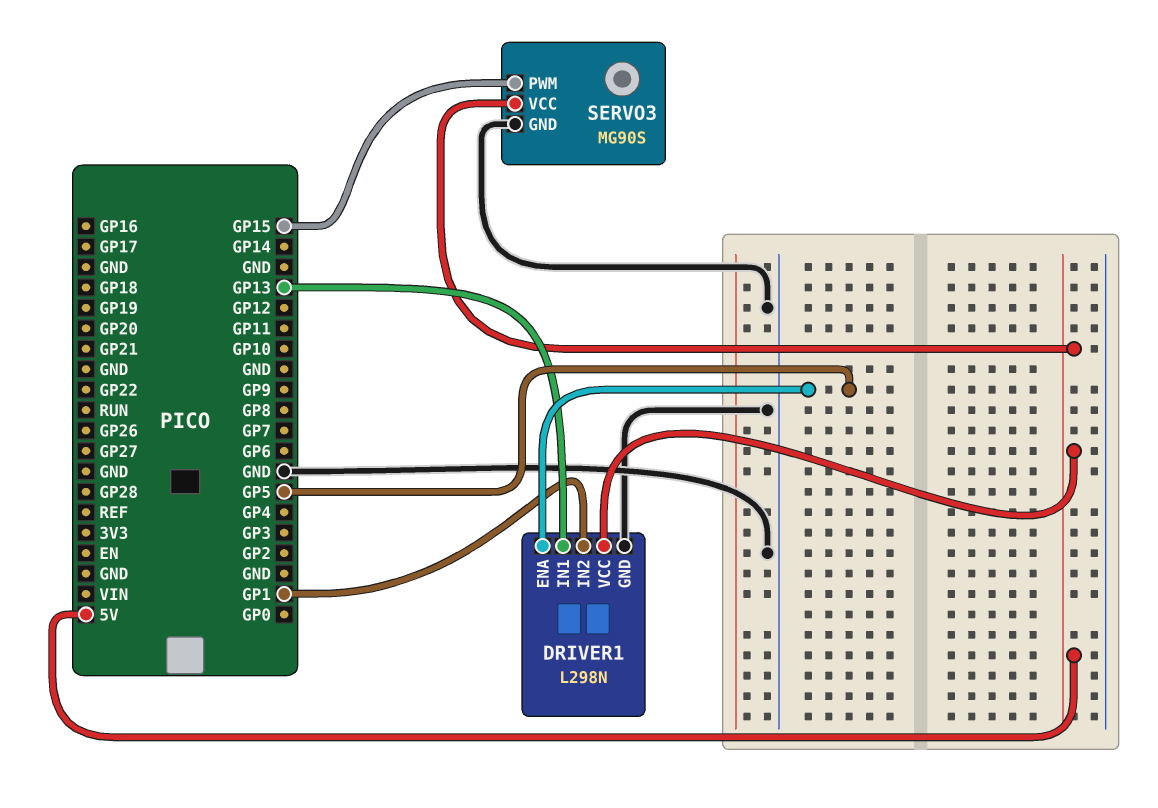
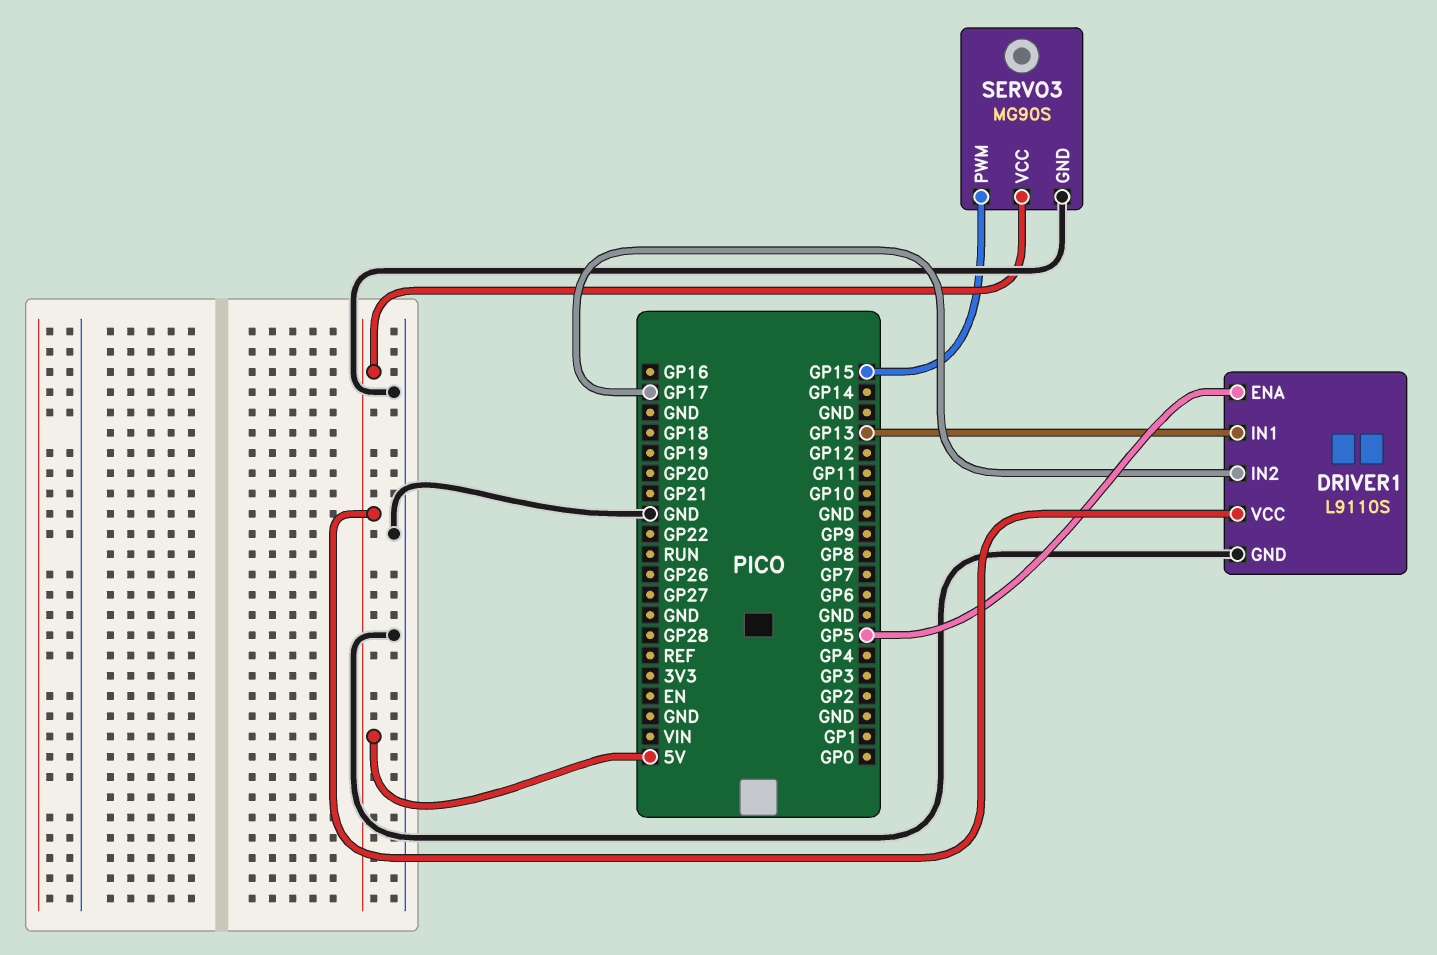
DRIVER1: L298N -> L9110S
DRIVER1 pin IN2: GP1 -> GP17

